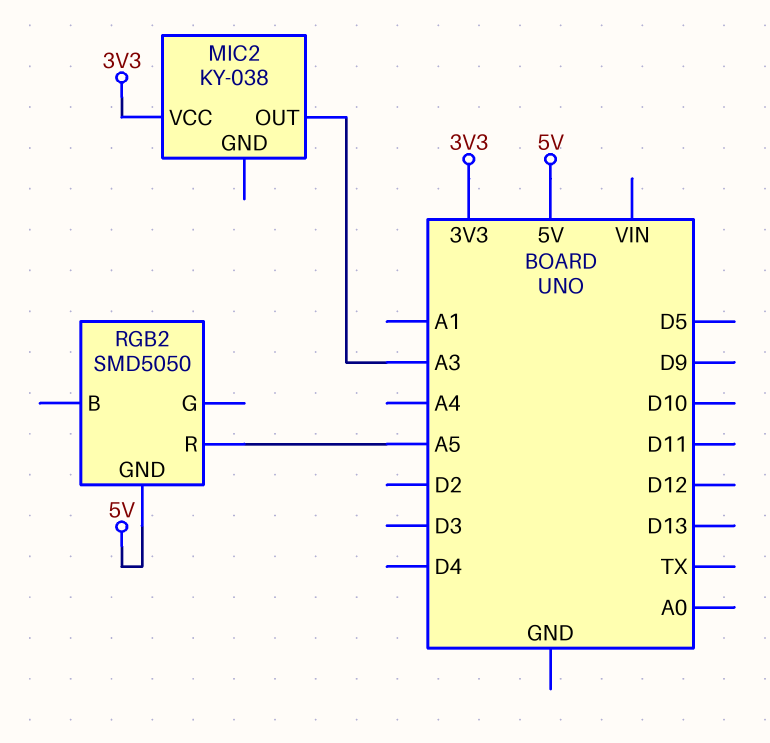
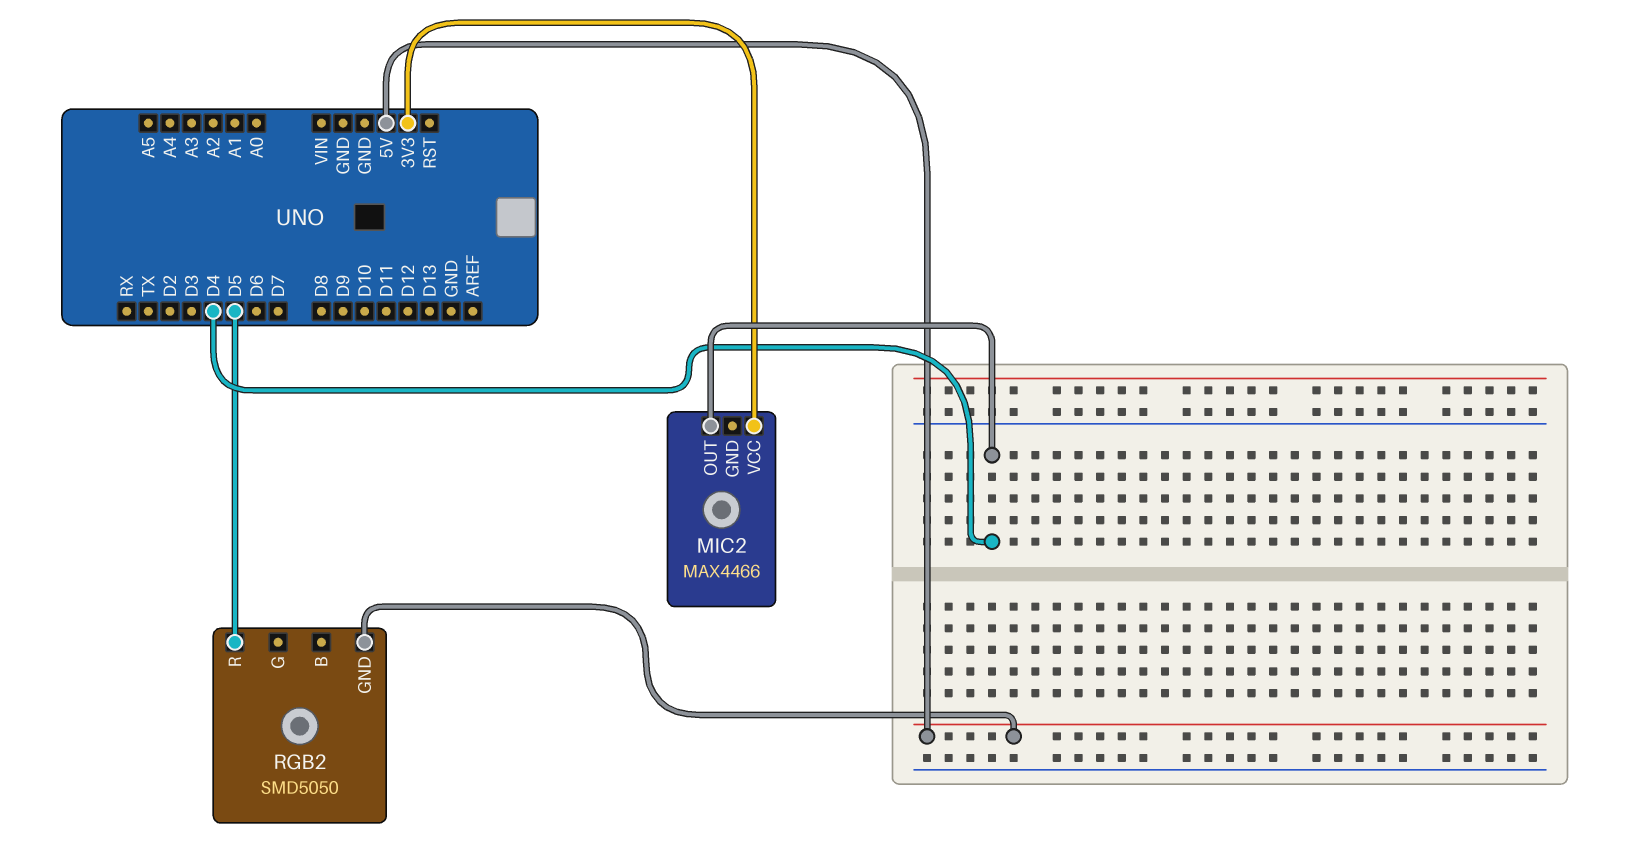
MIC2: KY-038 -> MAX4466
MIC2 pin OUT: A3 -> D4
RGB2 pin R: A5 -> D5

